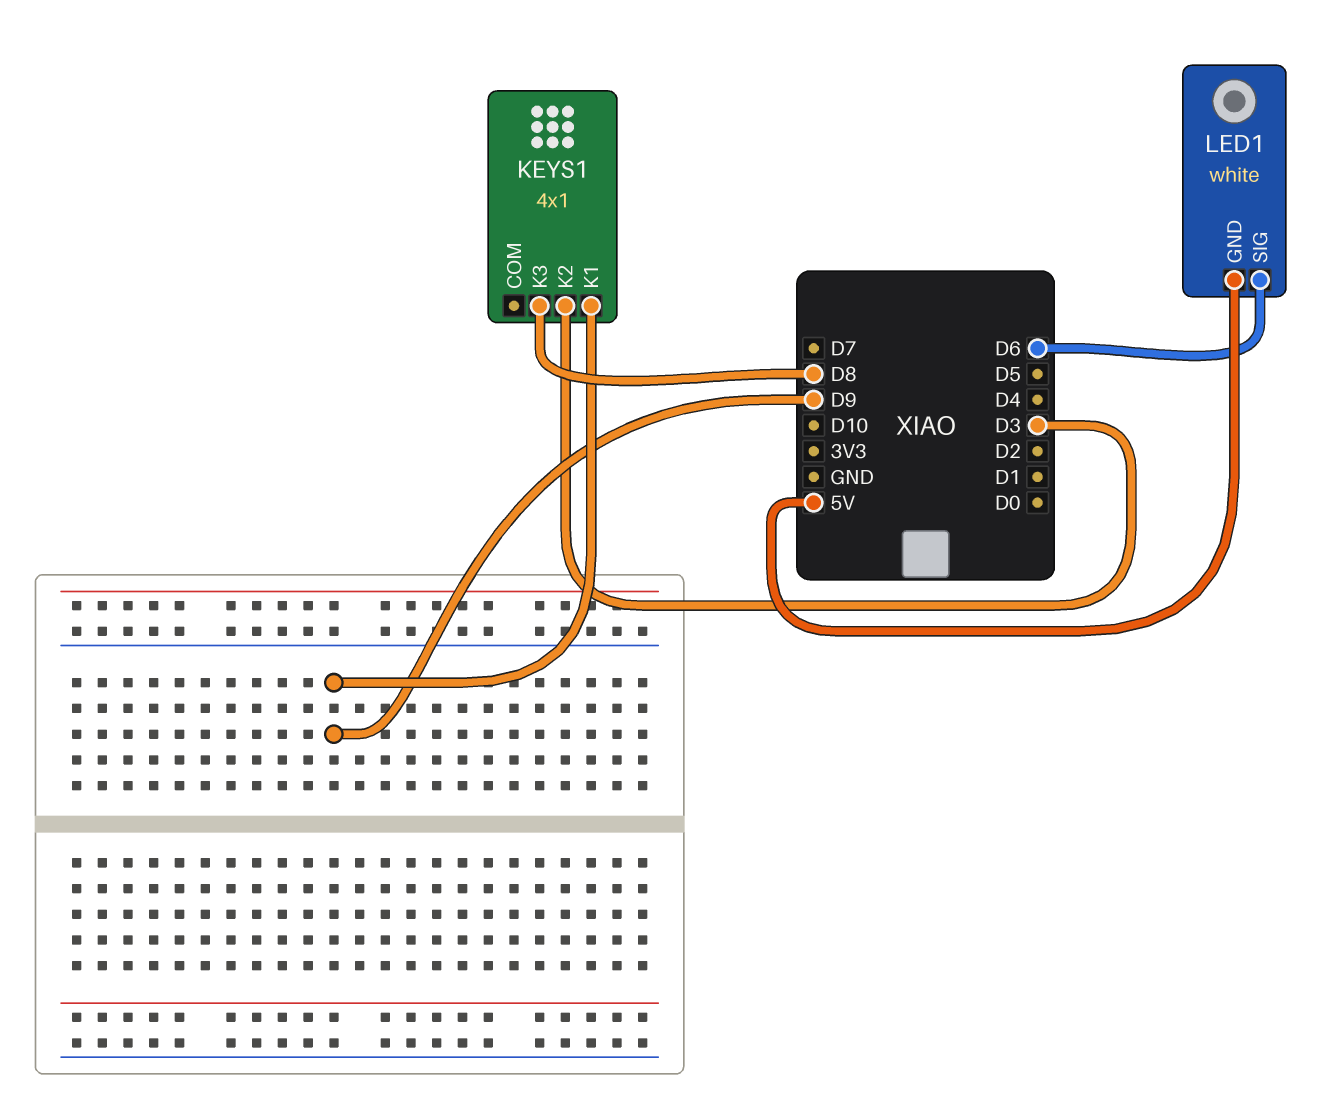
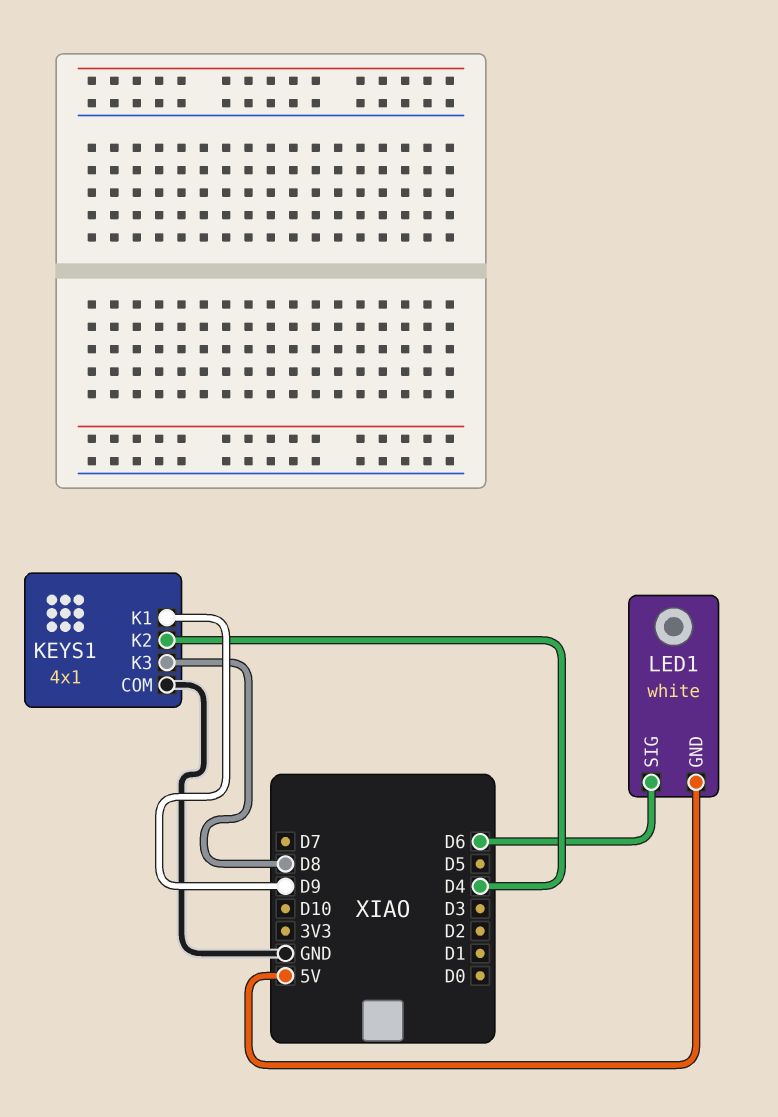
KEYS1 pin COM: none -> GND
KEYS1 pin K2: D3 -> D4

